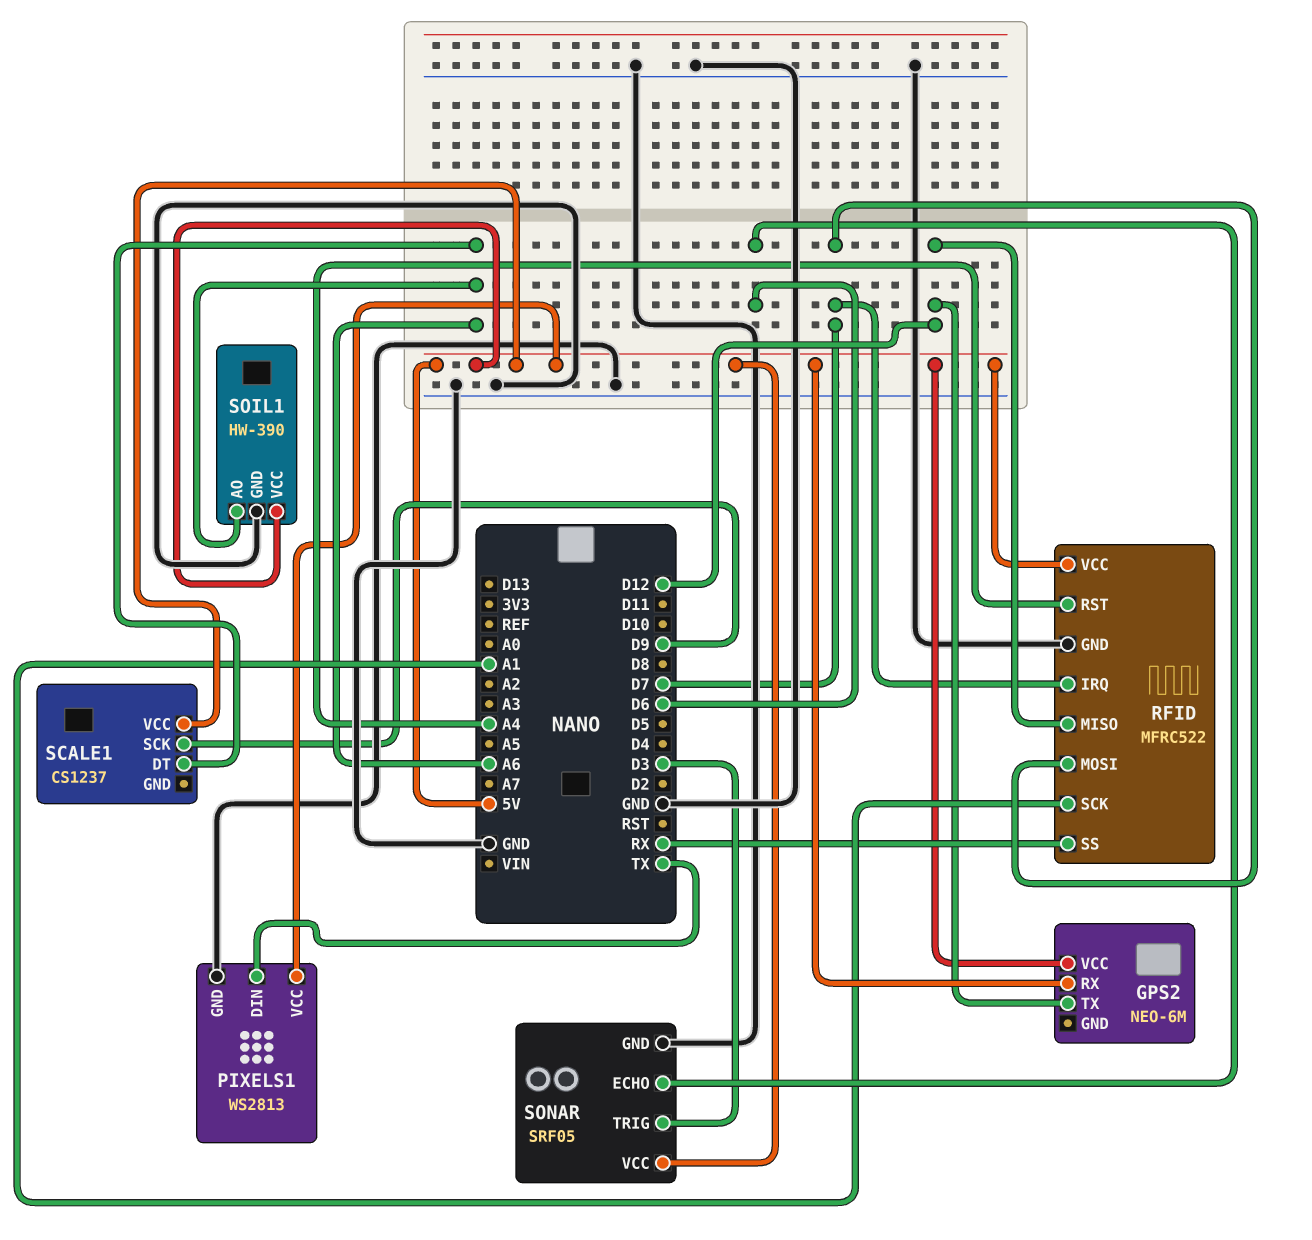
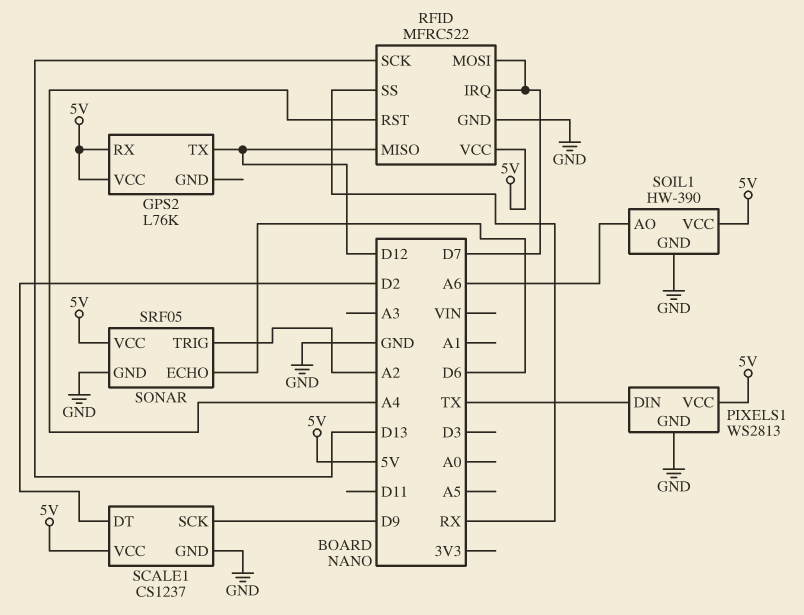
GPS2: NEO-6M -> L76K
RFID pin SCK: A1 -> D13
SCALE1 pin DT: A6 -> D2
SCALE1 pin GND: none -> GND
SONAR pin TRIG: D3 -> A2

